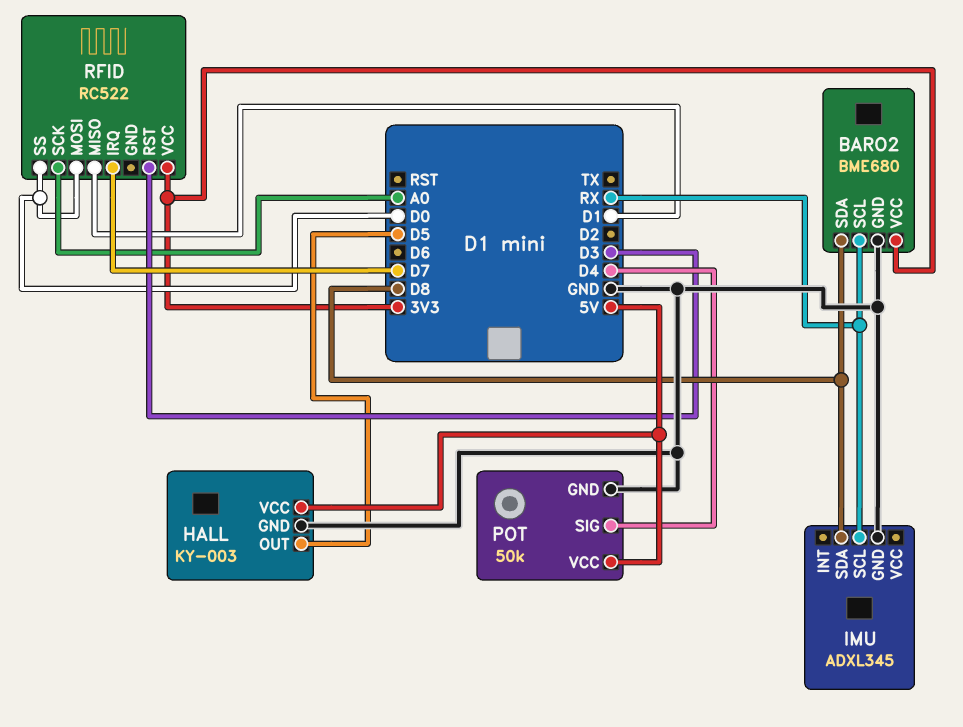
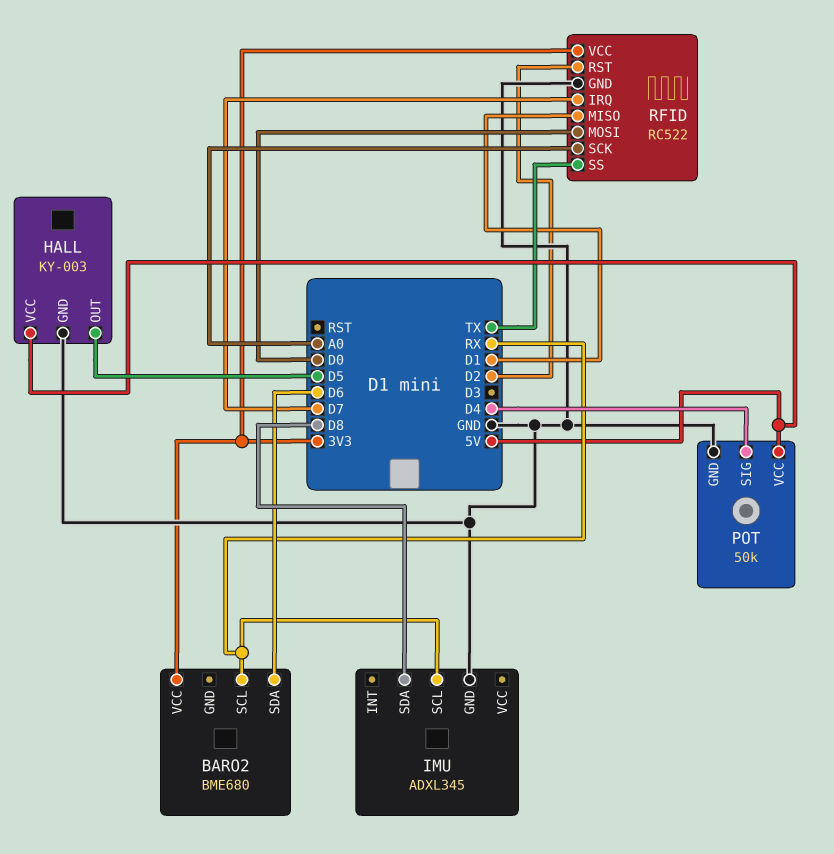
BARO2 pin GND: GND -> none
BARO2 pin SDA: D8 -> D6
RFID pin GND: none -> GND
RFID pin RST: D3 -> D2
RFID pin SS: D0 -> TX

